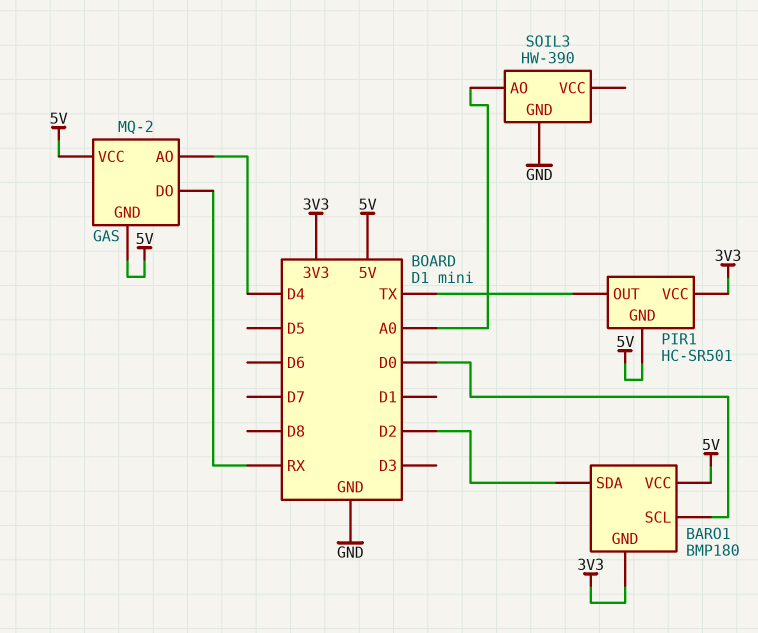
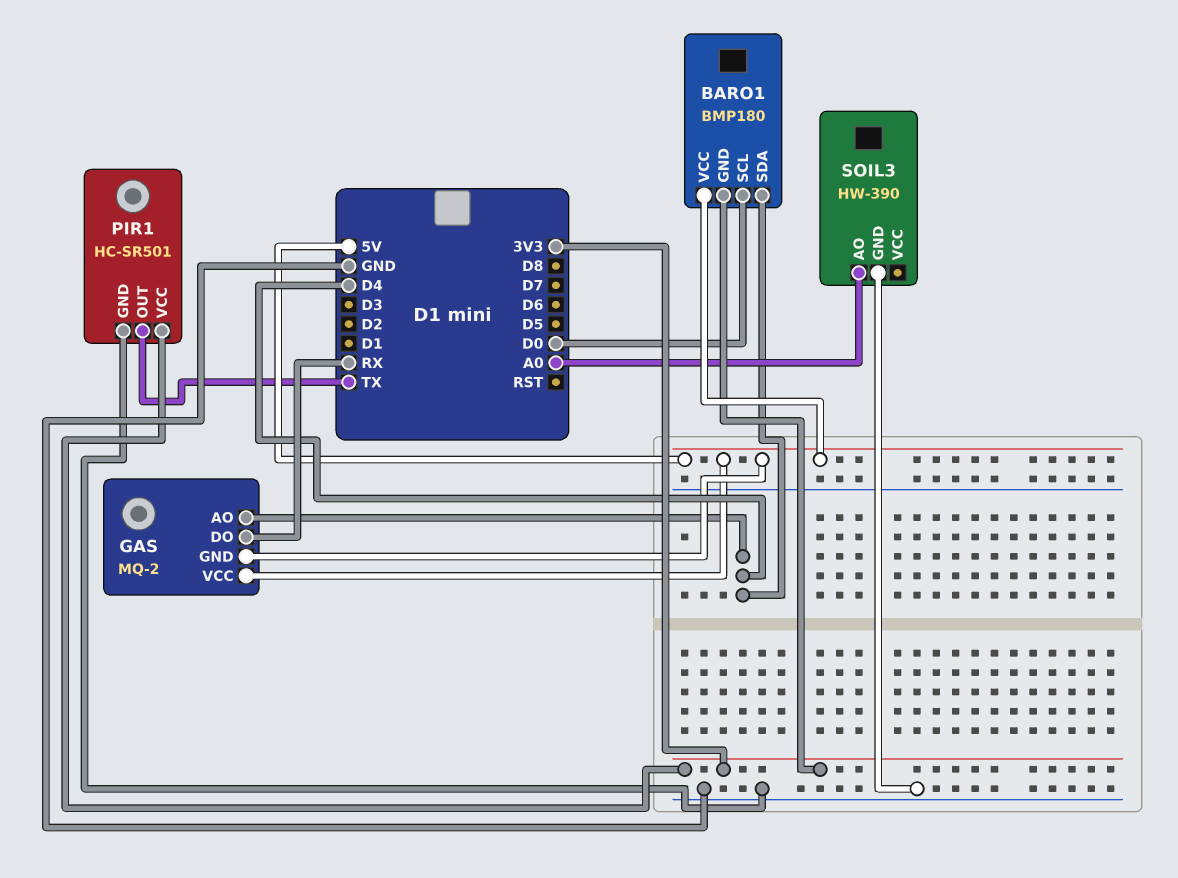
BARO1 pin SDA: D2 -> D4
PIR1 pin GND: 5V -> GND

